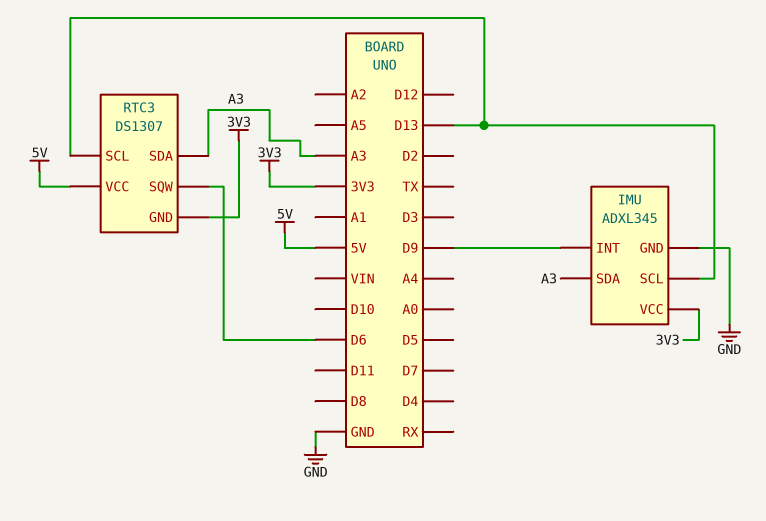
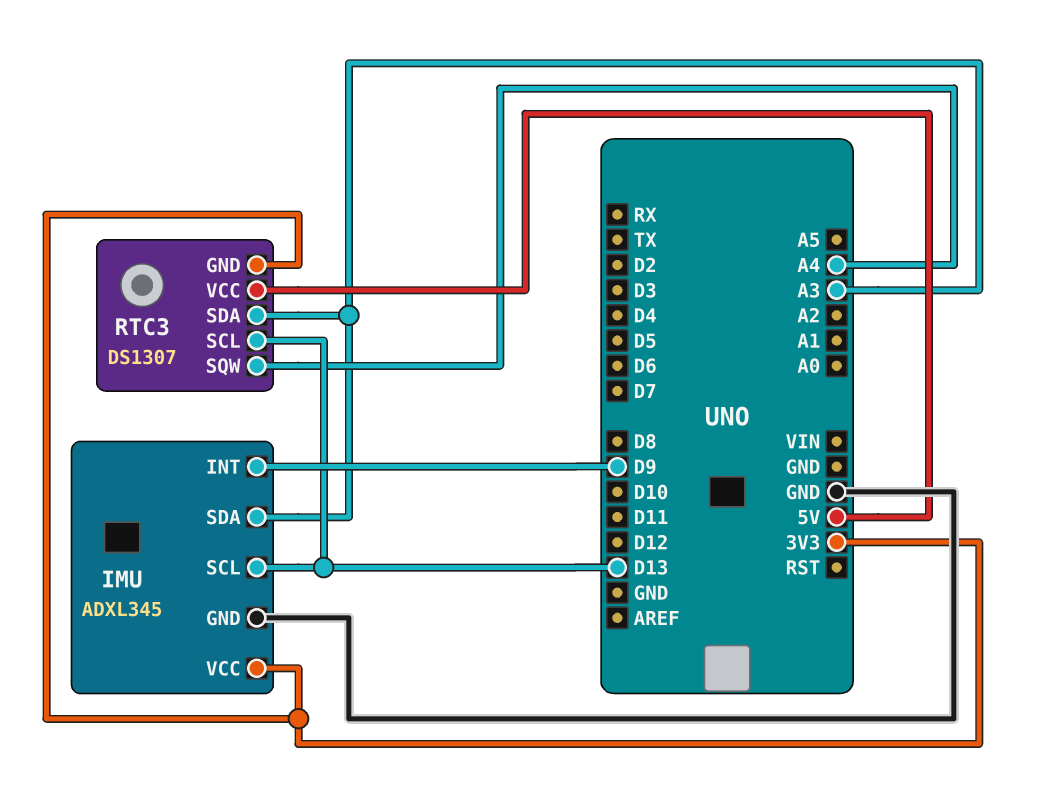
RTC3 pin SQW: D6 -> A4

